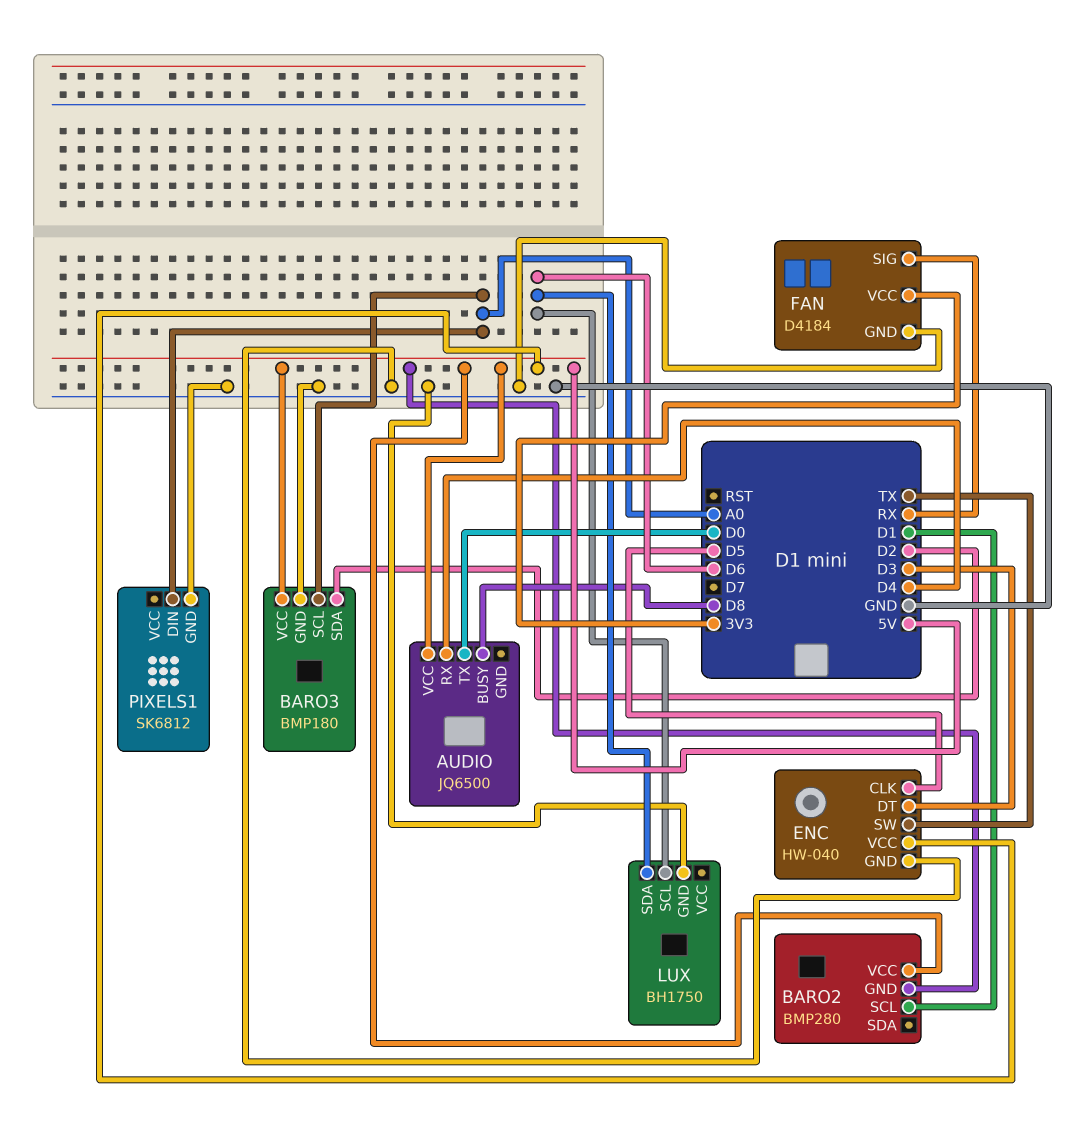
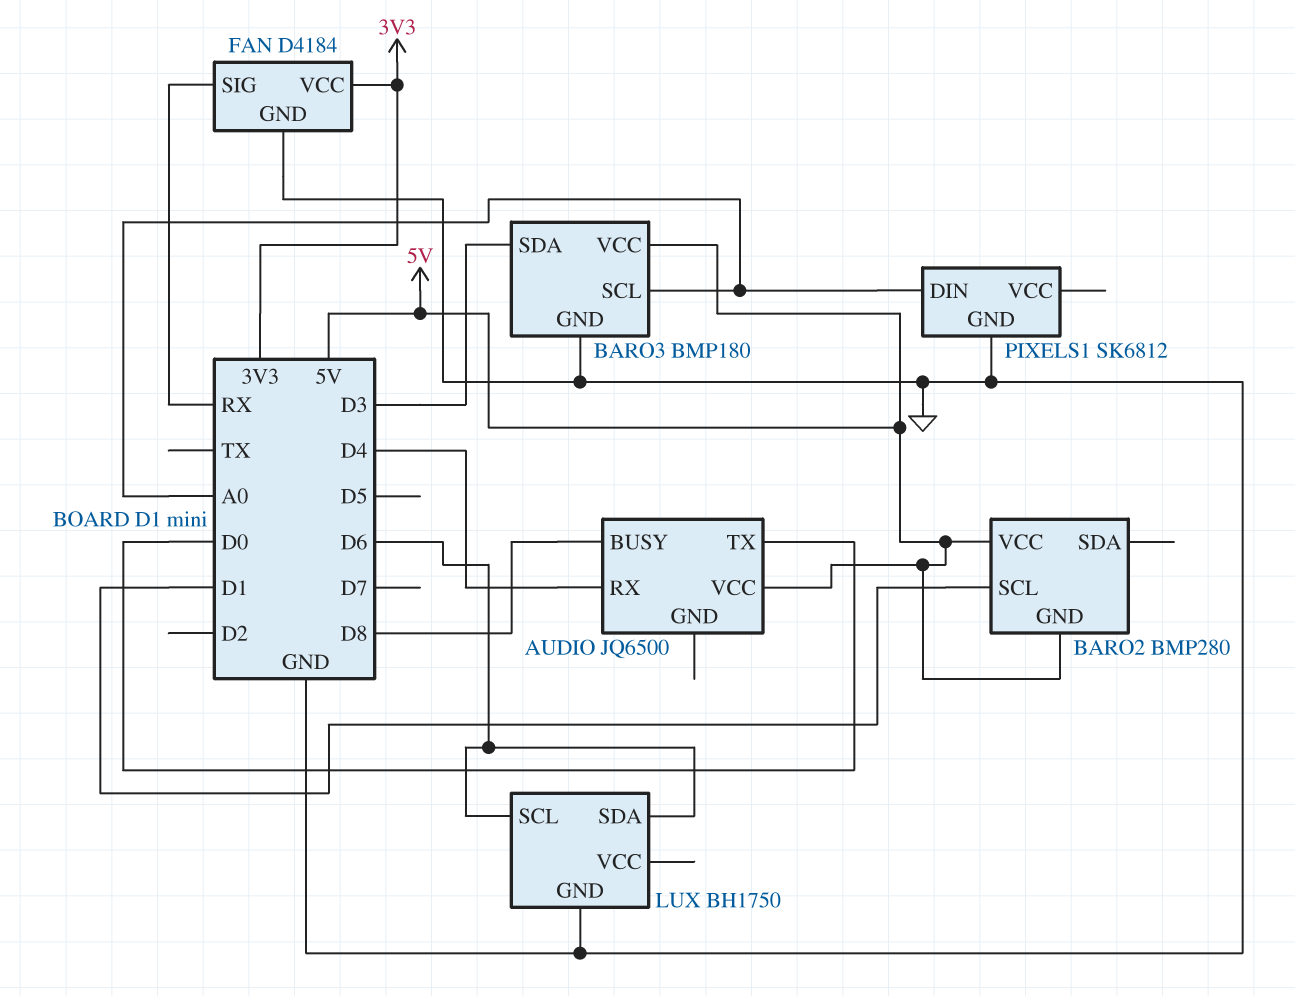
BARO3 pin SDA: D2 -> D3
ENC: HW-040 -> none
ENC pin CLK: D5 -> none
ENC pin DT: D3 -> none
ENC pin GND: GND -> none
ENC pin SW: TX -> none
ENC pin VCC: 5V -> none

